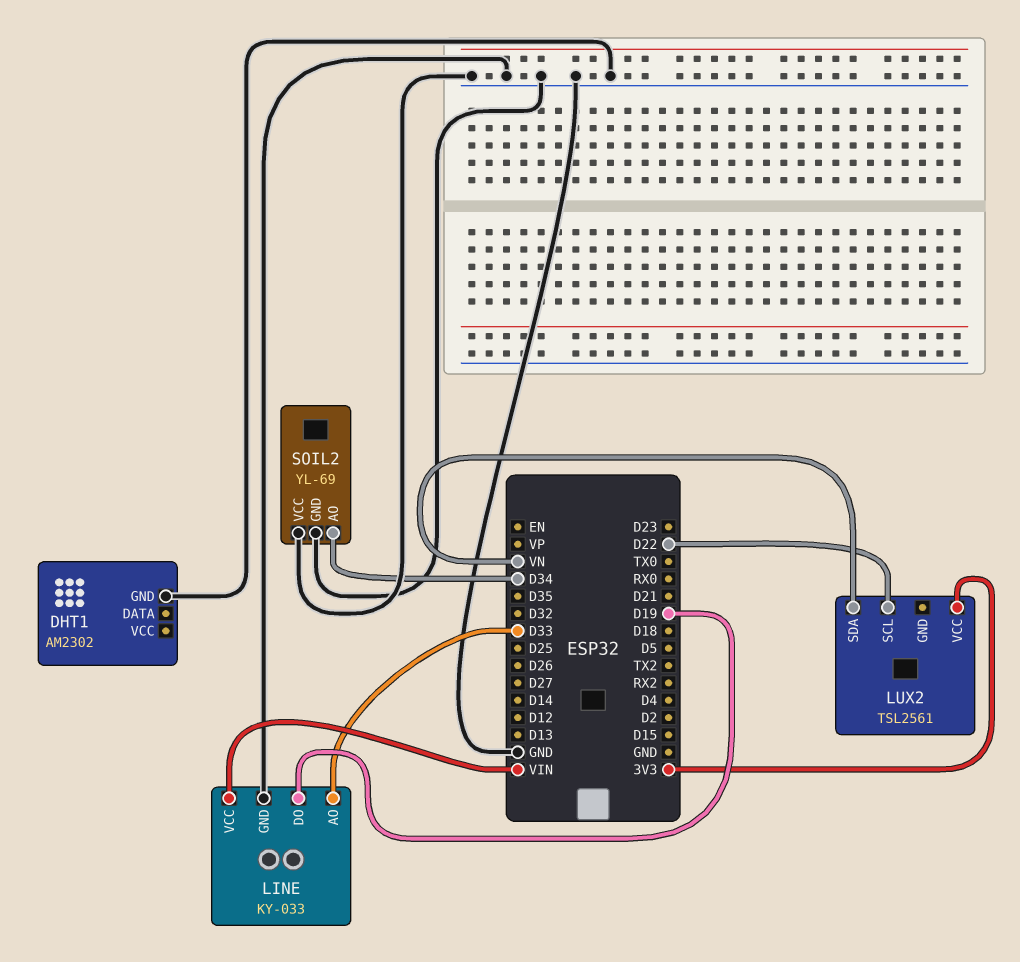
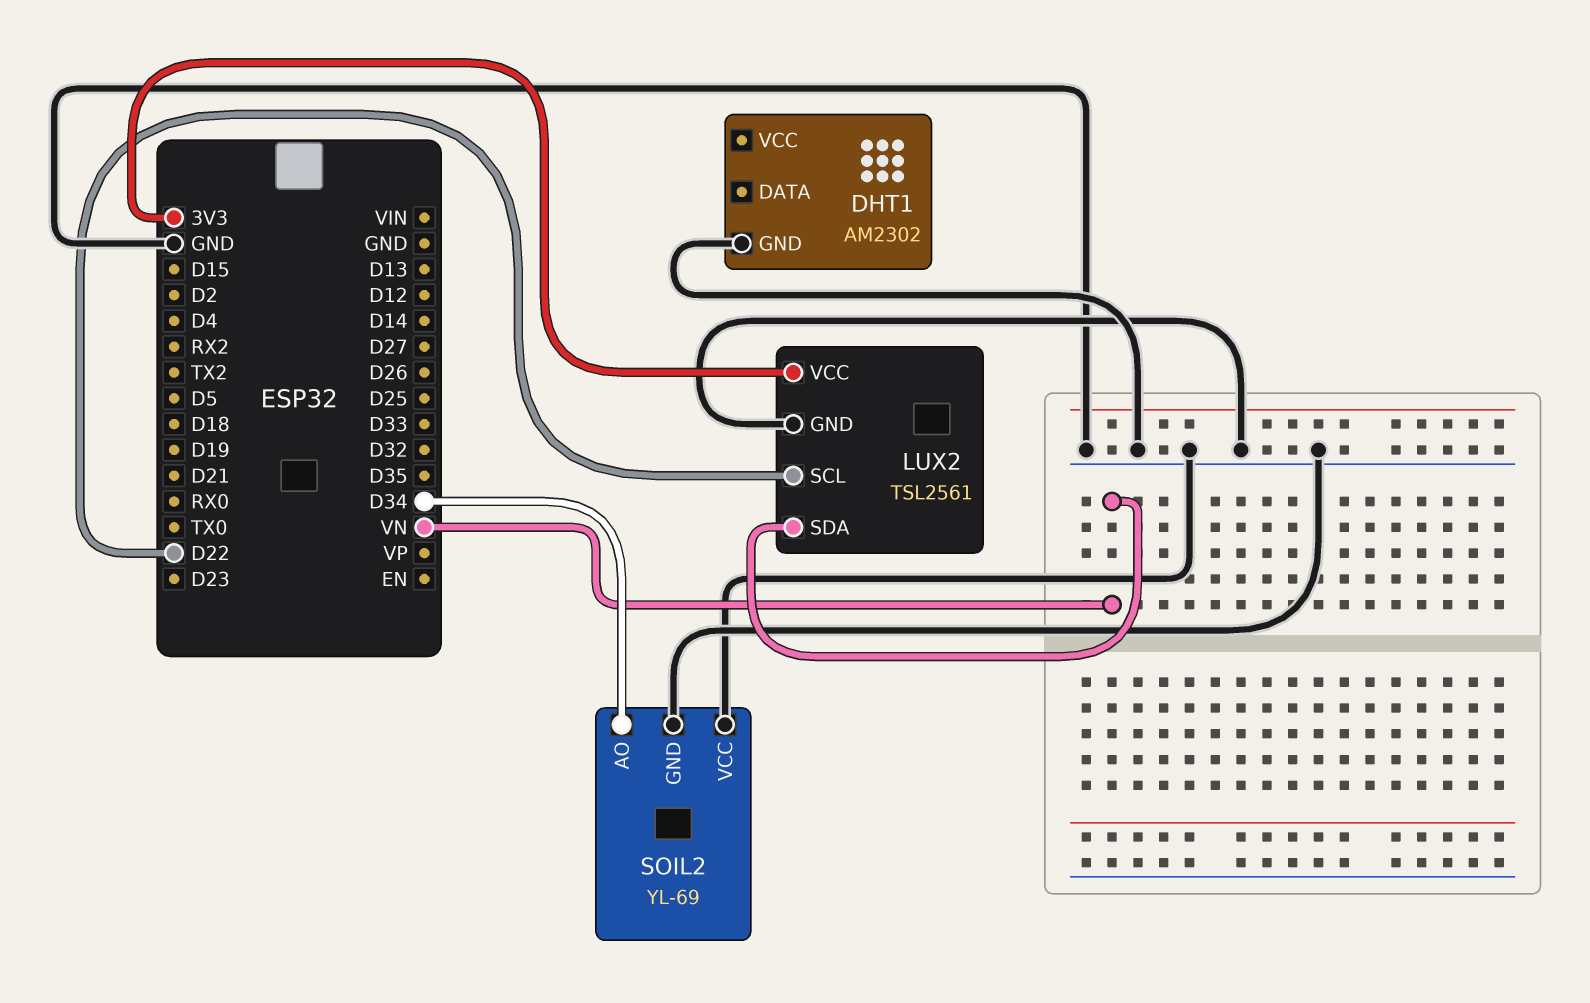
LINE: KY-033 -> none
LINE pin AO: D33 -> none
LINE pin DO: D19 -> none
LINE pin GND: GND -> none
LINE pin VCC: VIN -> none
LUX2 pin GND: none -> GND

